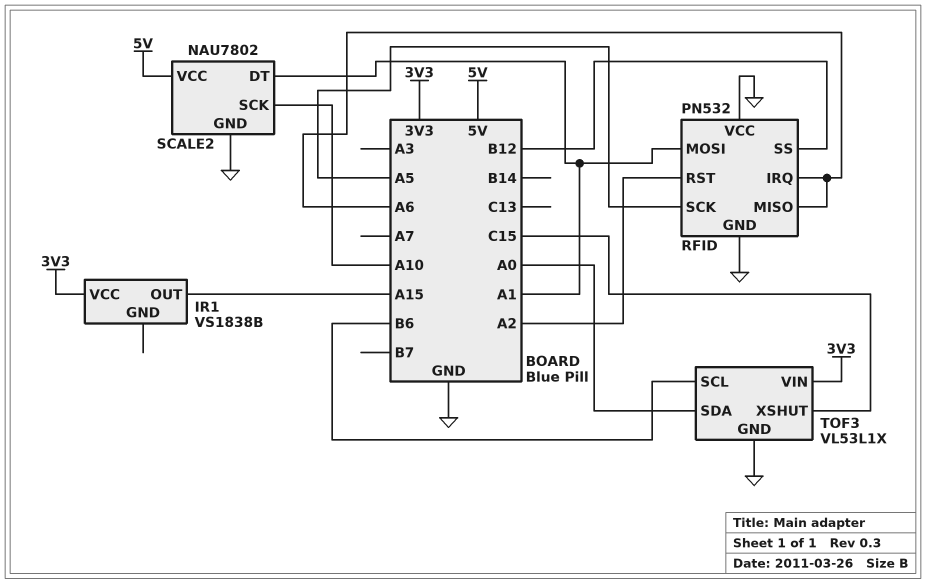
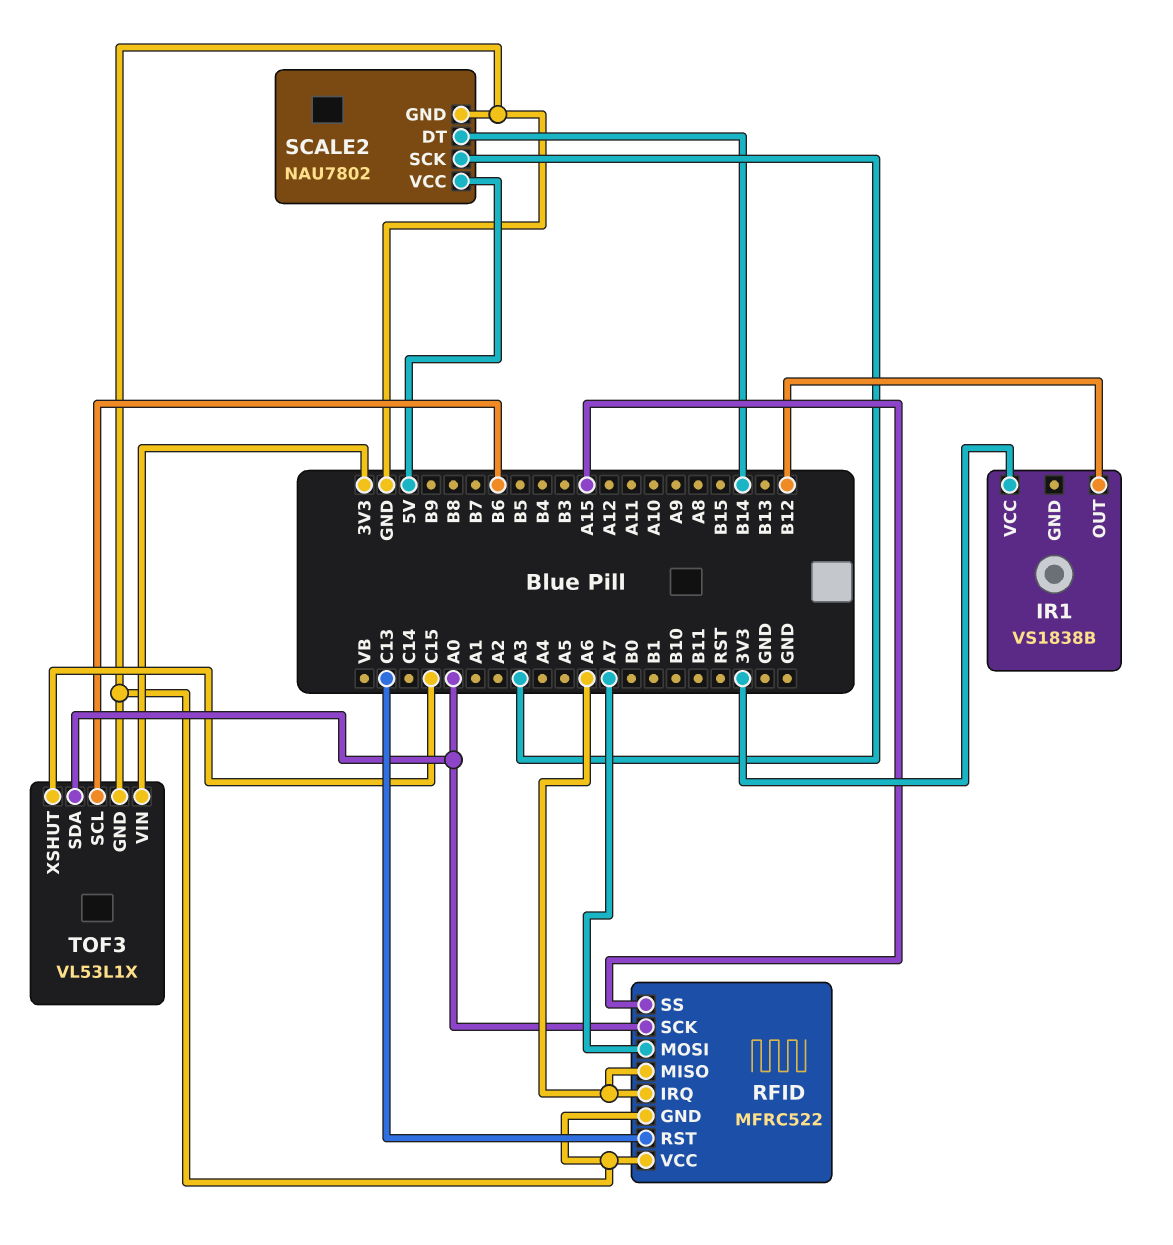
IR1 pin OUT: A15 -> B12
RFID: PN532 -> MFRC522
RFID pin MOSI: A1 -> A7
RFID pin RST: A2 -> C13
RFID pin SCK: A5 -> A0
RFID pin SS: B12 -> A15
SCALE2 pin DT: A1 -> B14
SCALE2 pin SCK: A10 -> A3

